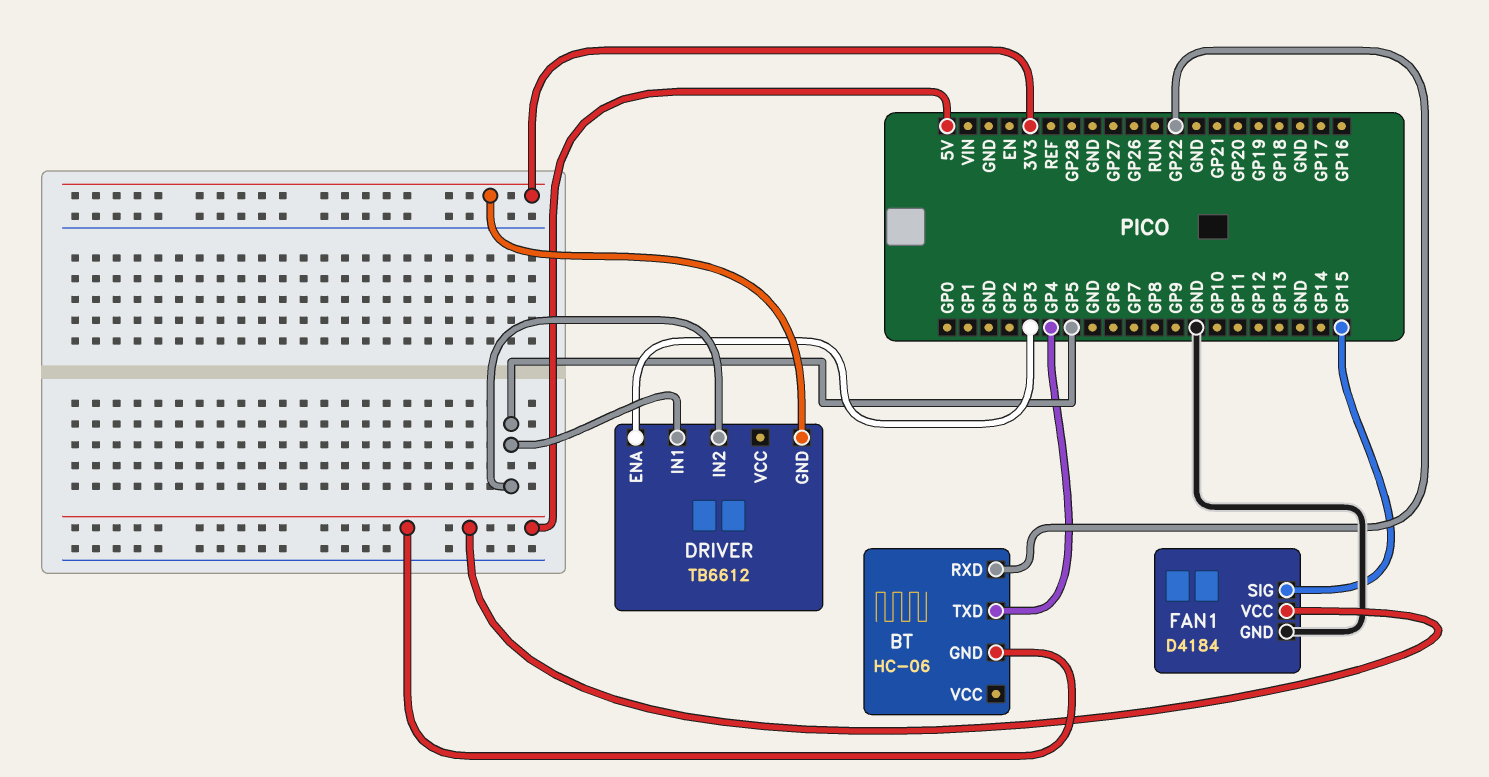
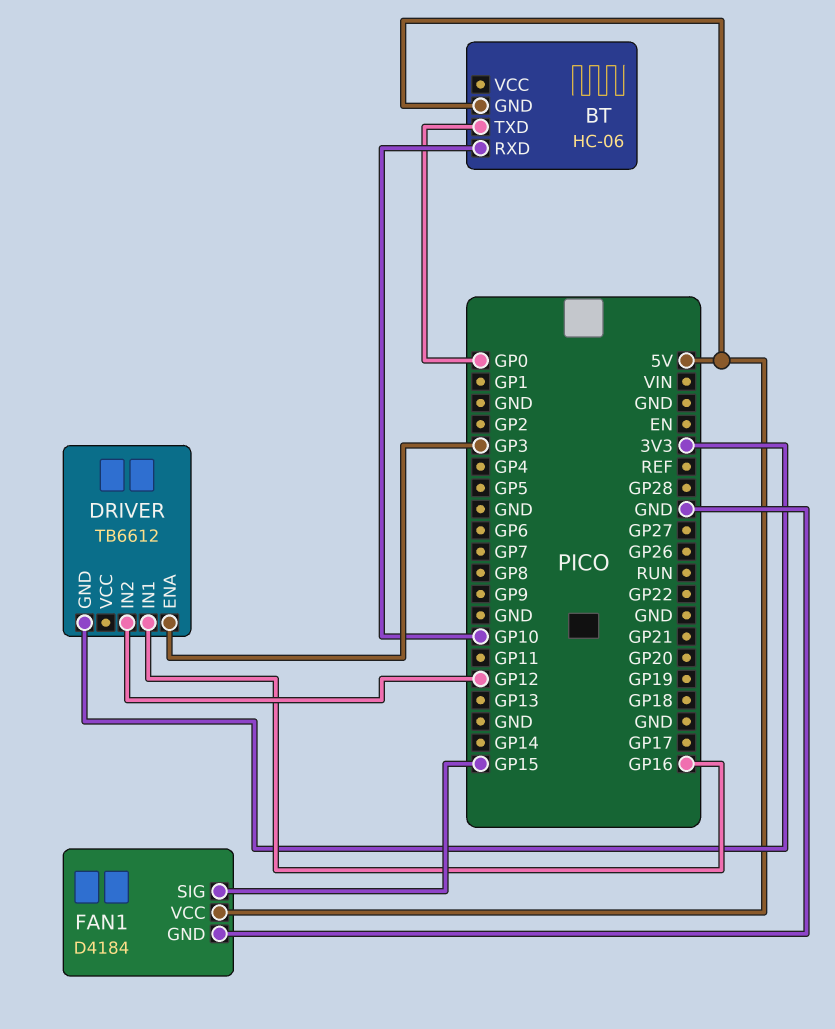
BT pin RXD: GP22 -> GP10
BT pin TXD: GP4 -> GP0
DRIVER pin IN1: GP5 -> GP16
DRIVER pin IN2: GP5 -> GP12

